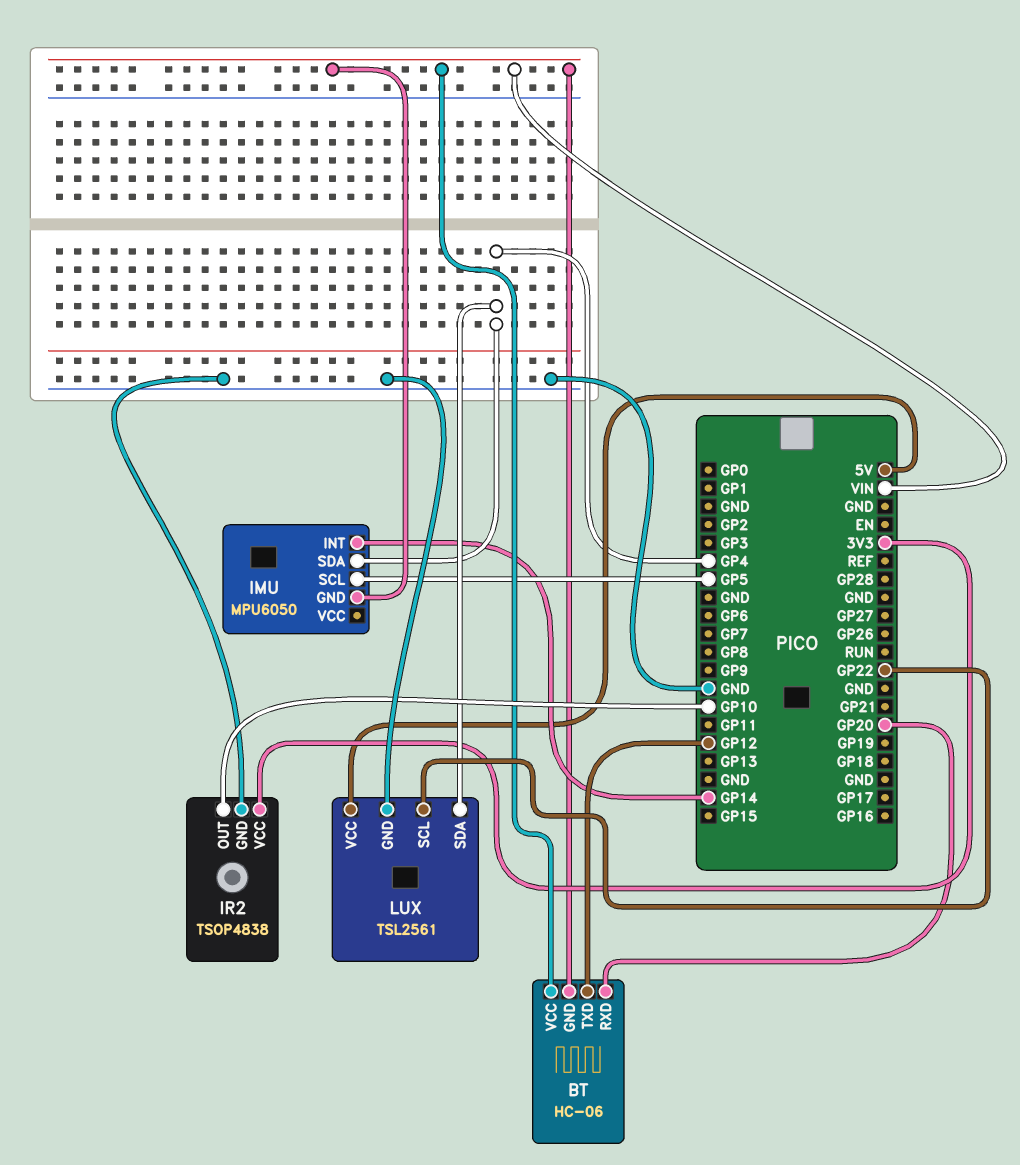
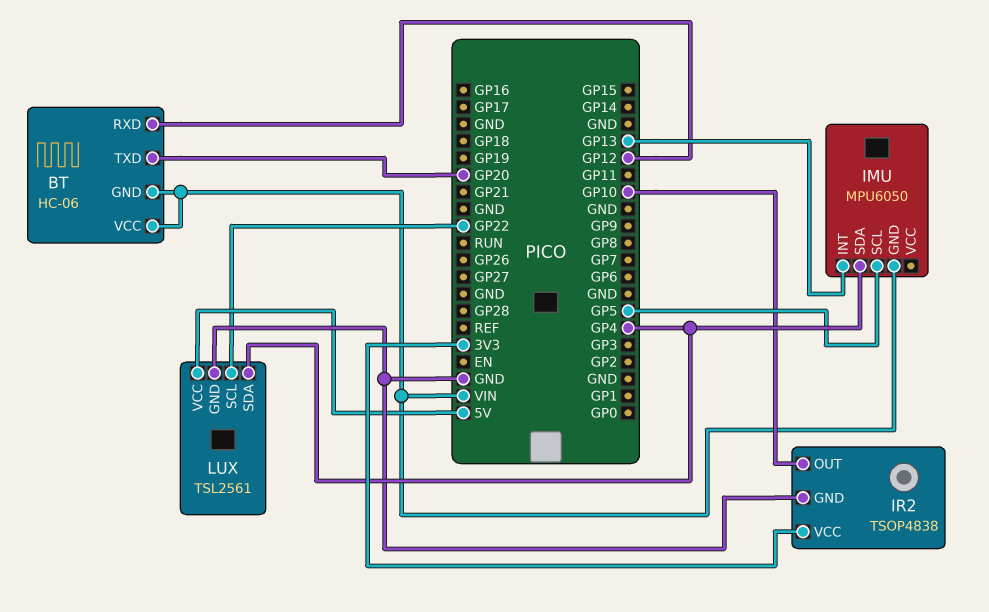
BT pin RXD: GP20 -> GP12
BT pin TXD: GP12 -> GP20
IMU pin INT: GP14 -> GP13

